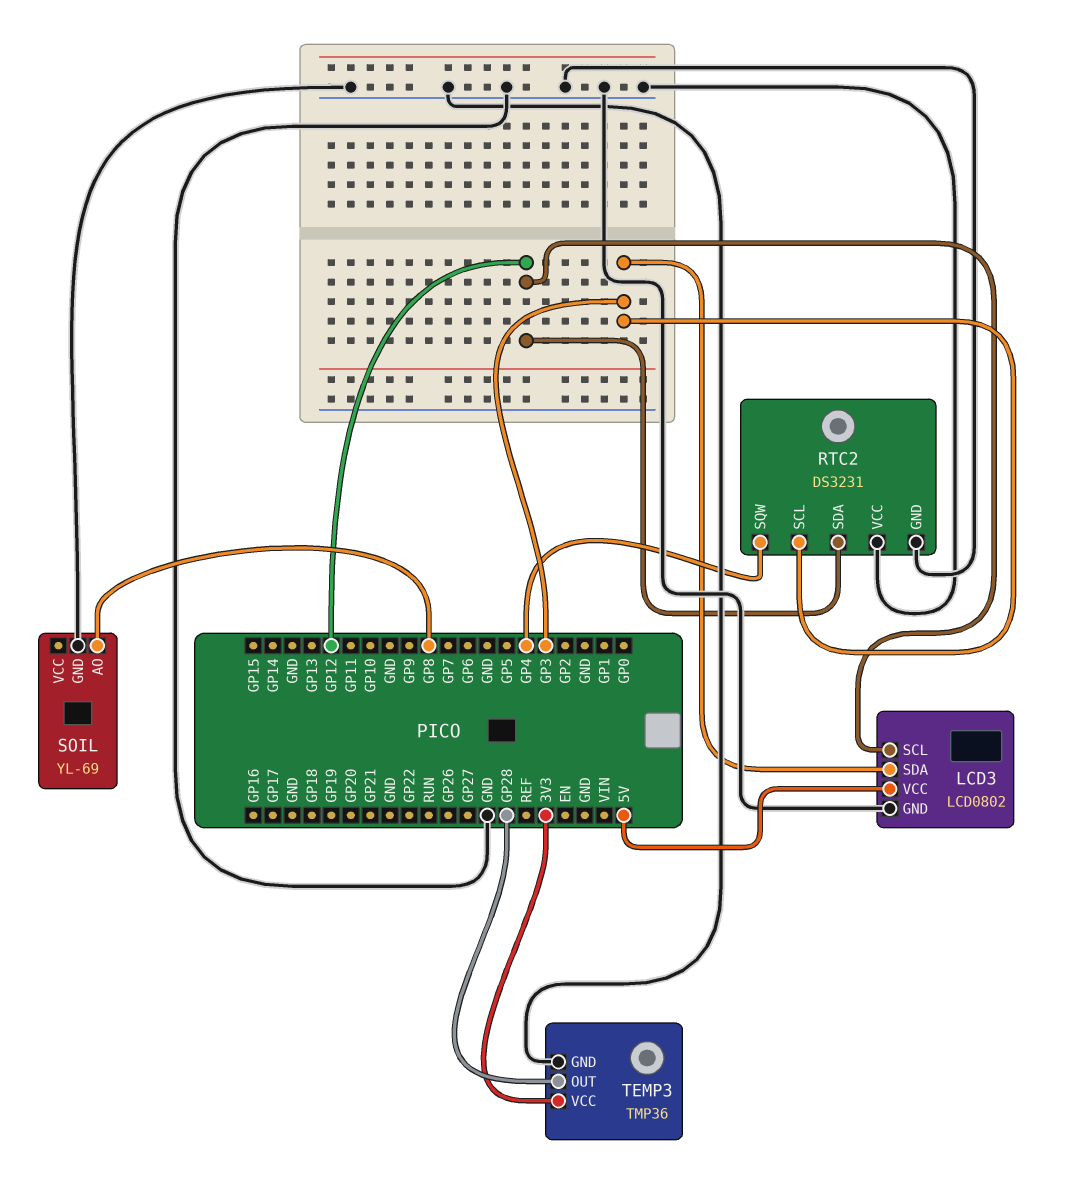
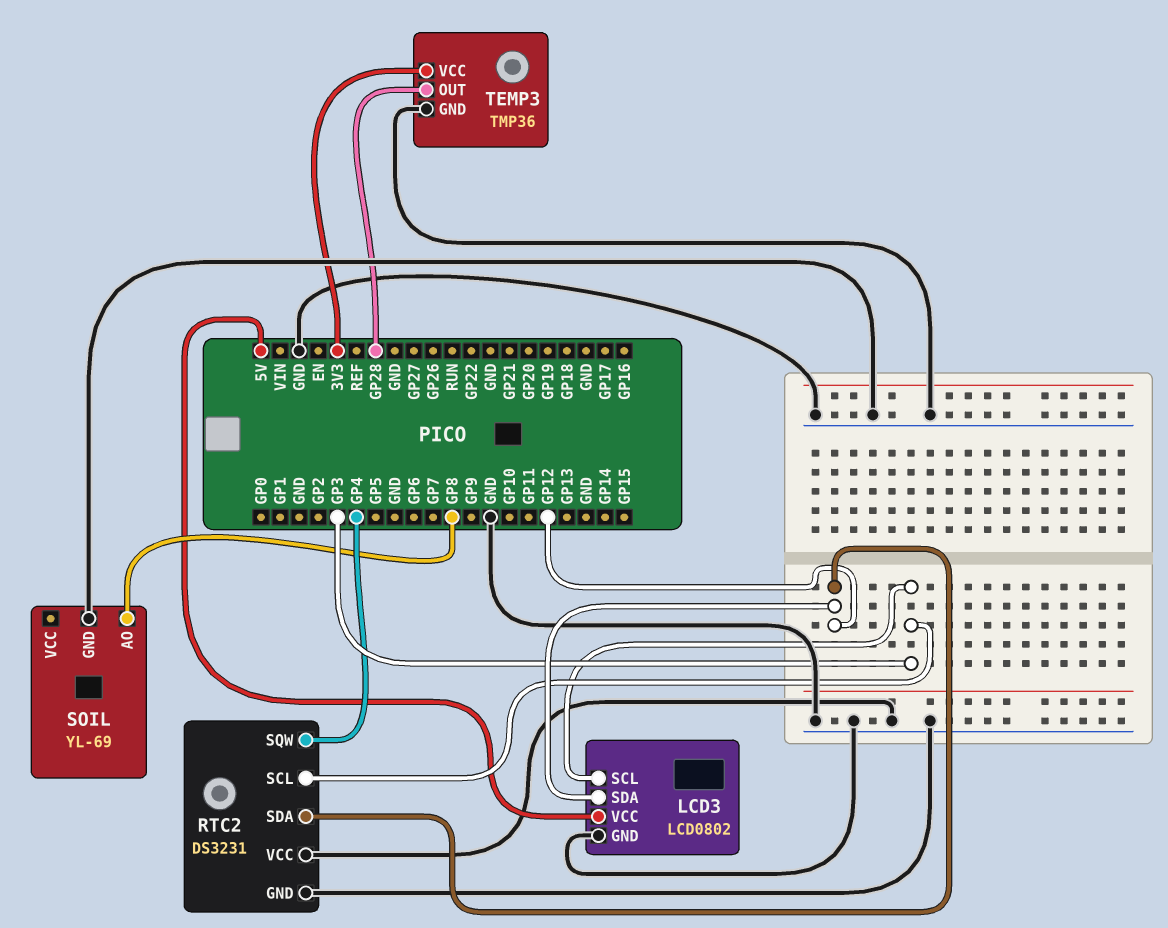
LCD3 pin SCL: GP12 -> GP3
LCD3 pin SDA: GP3 -> GP12

